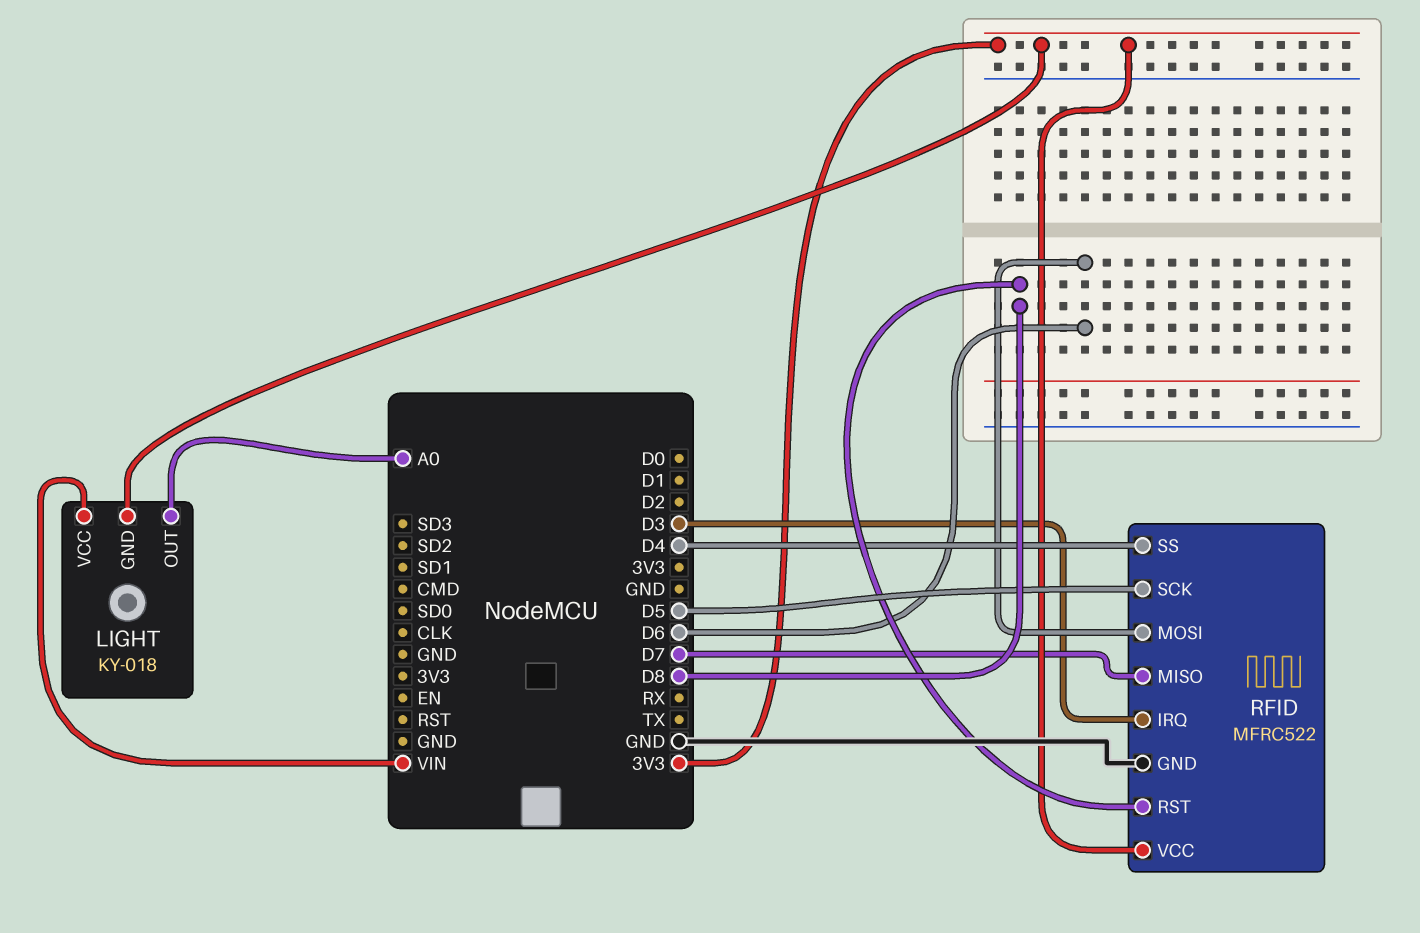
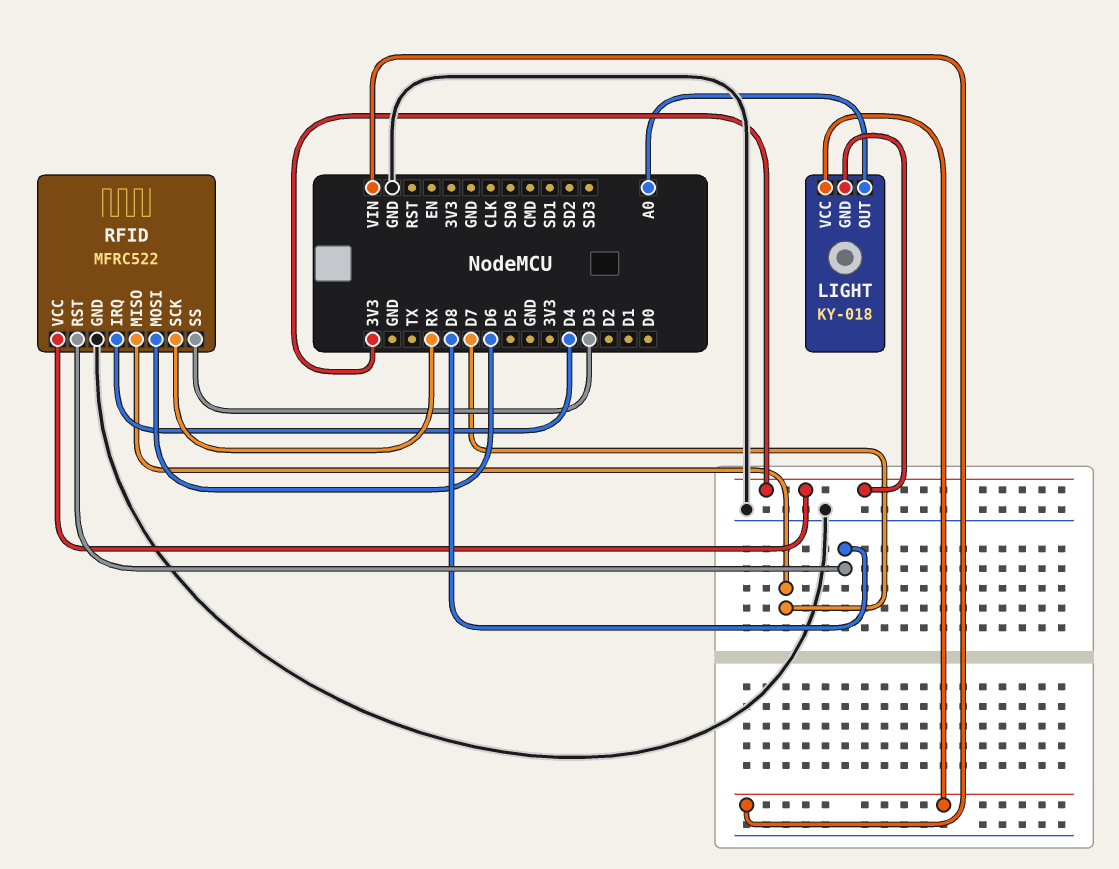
RFID pin IRQ: D3 -> D4
RFID pin SCK: D5 -> RX
RFID pin SS: D4 -> D3

